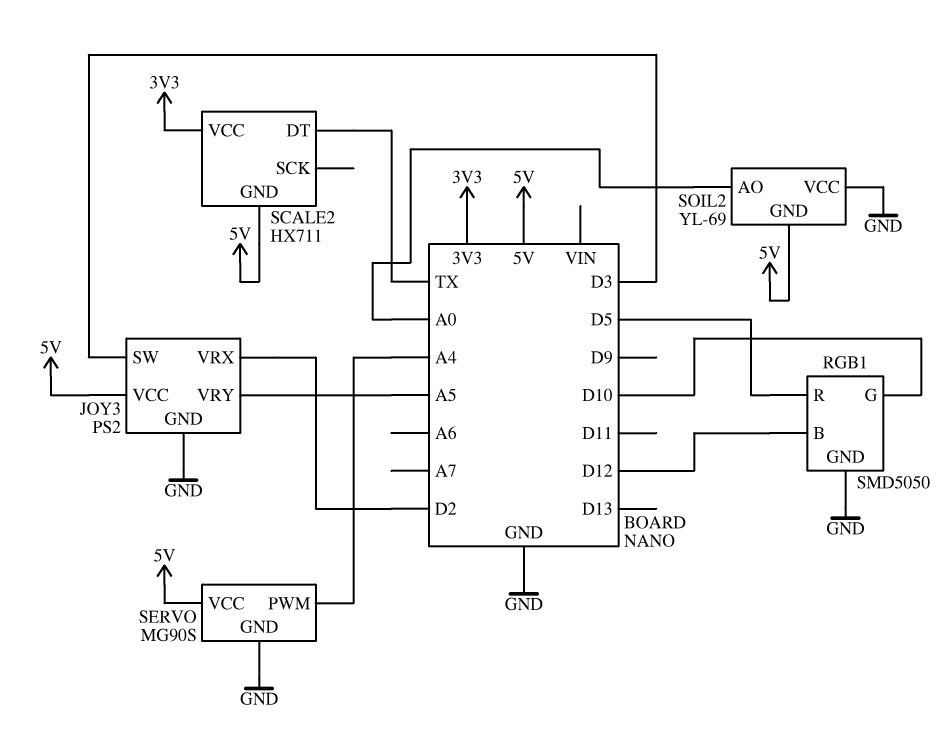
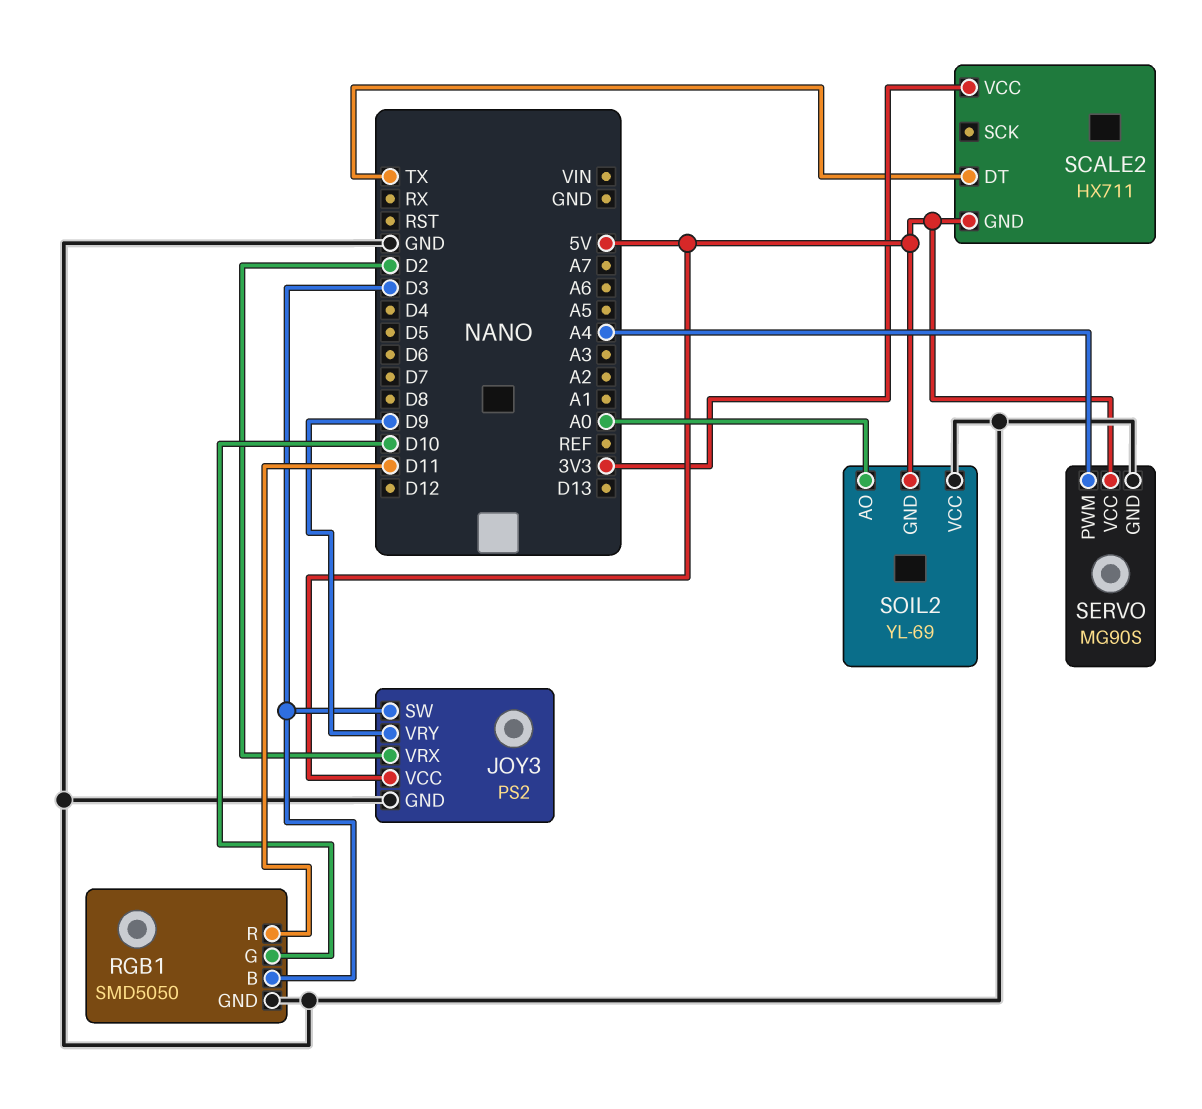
JOY3 pin VRY: A5 -> D9
RGB1 pin B: D12 -> D3
RGB1 pin R: D5 -> D11

